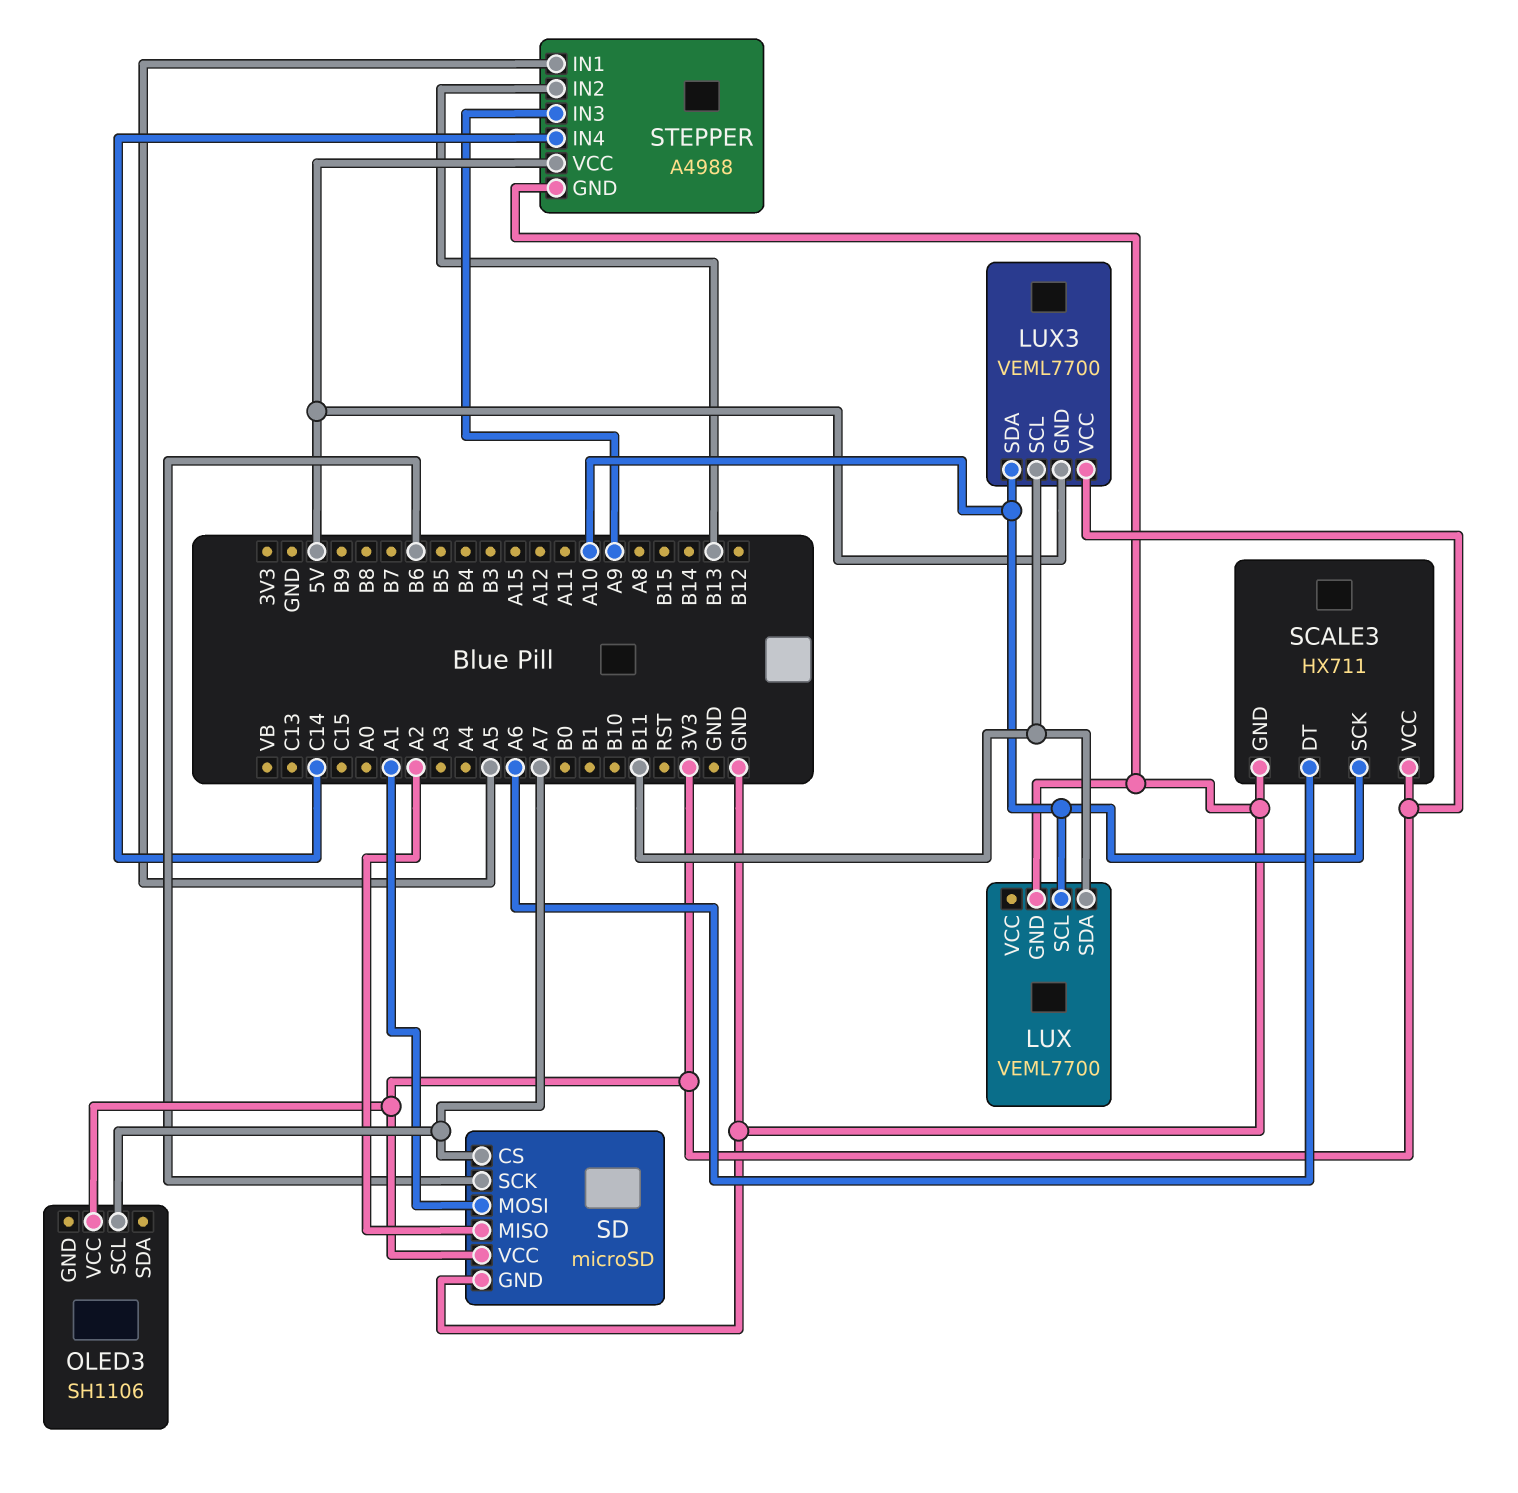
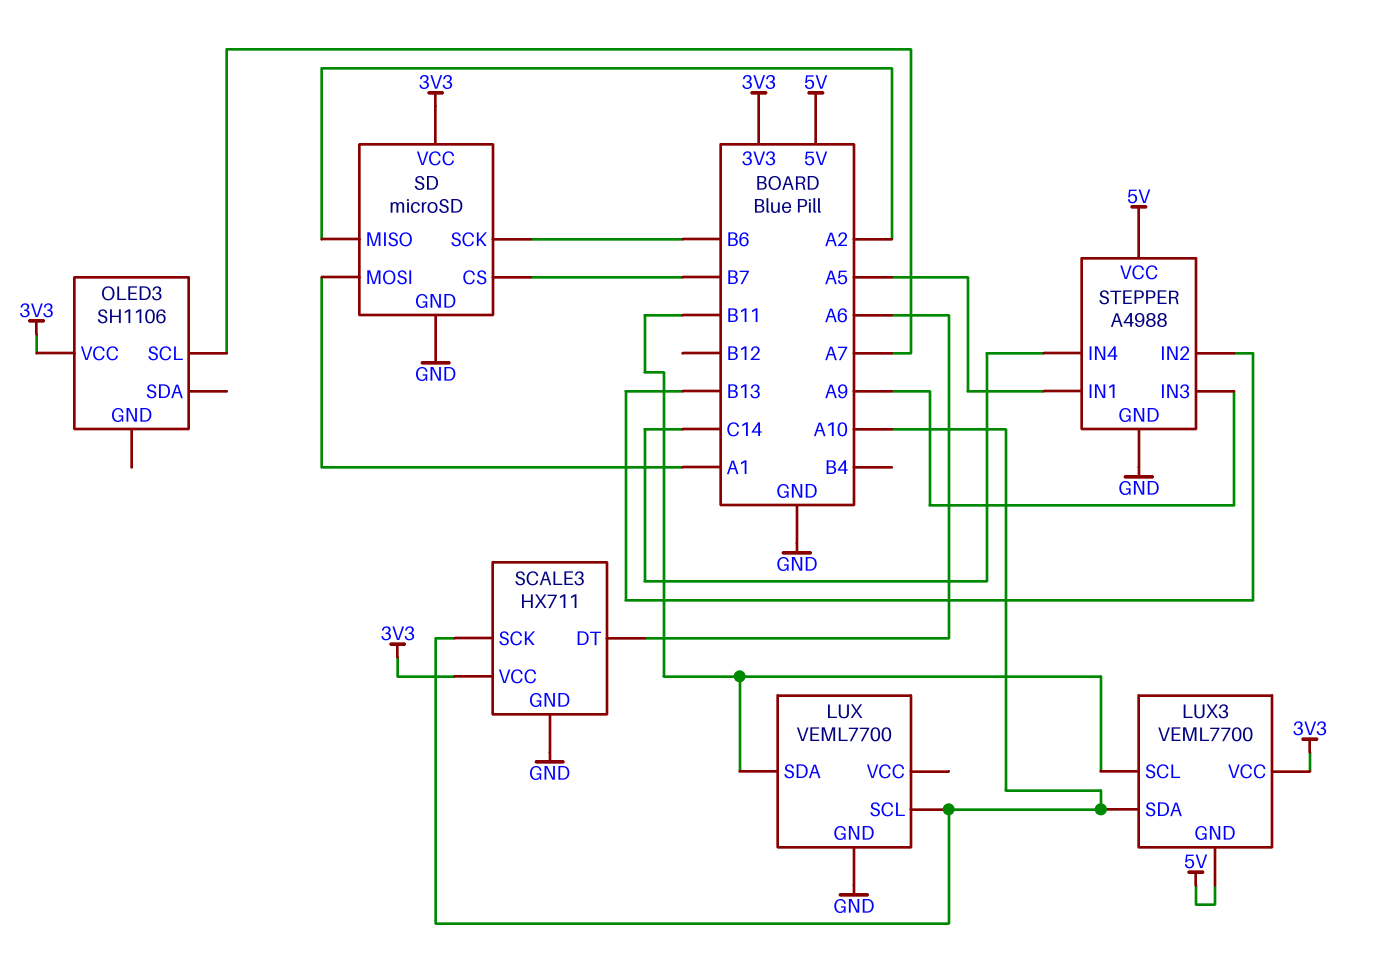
SD pin CS: A7 -> B7

